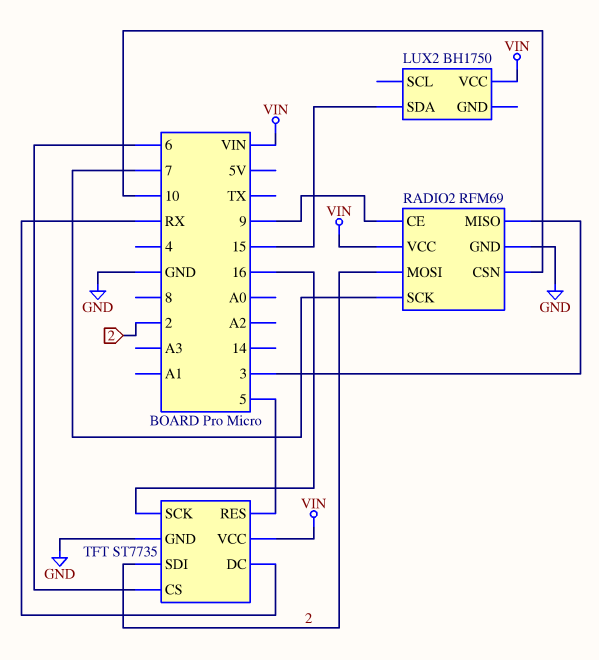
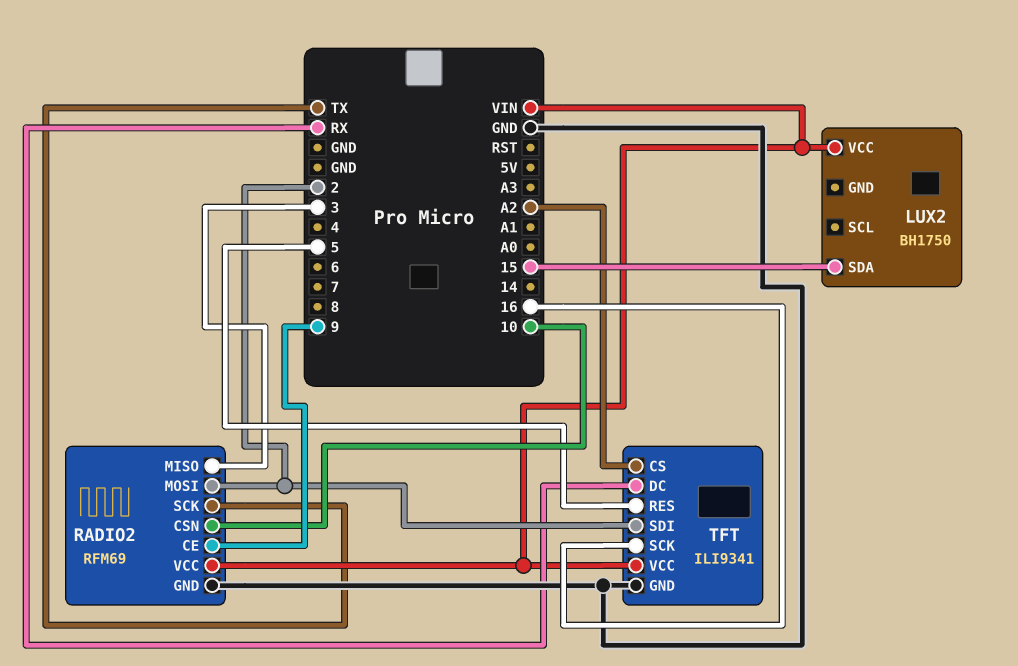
RADIO2 pin SCK: 7 -> TX
TFT: ST7735 -> ILI9341
TFT pin CS: 6 -> A2

